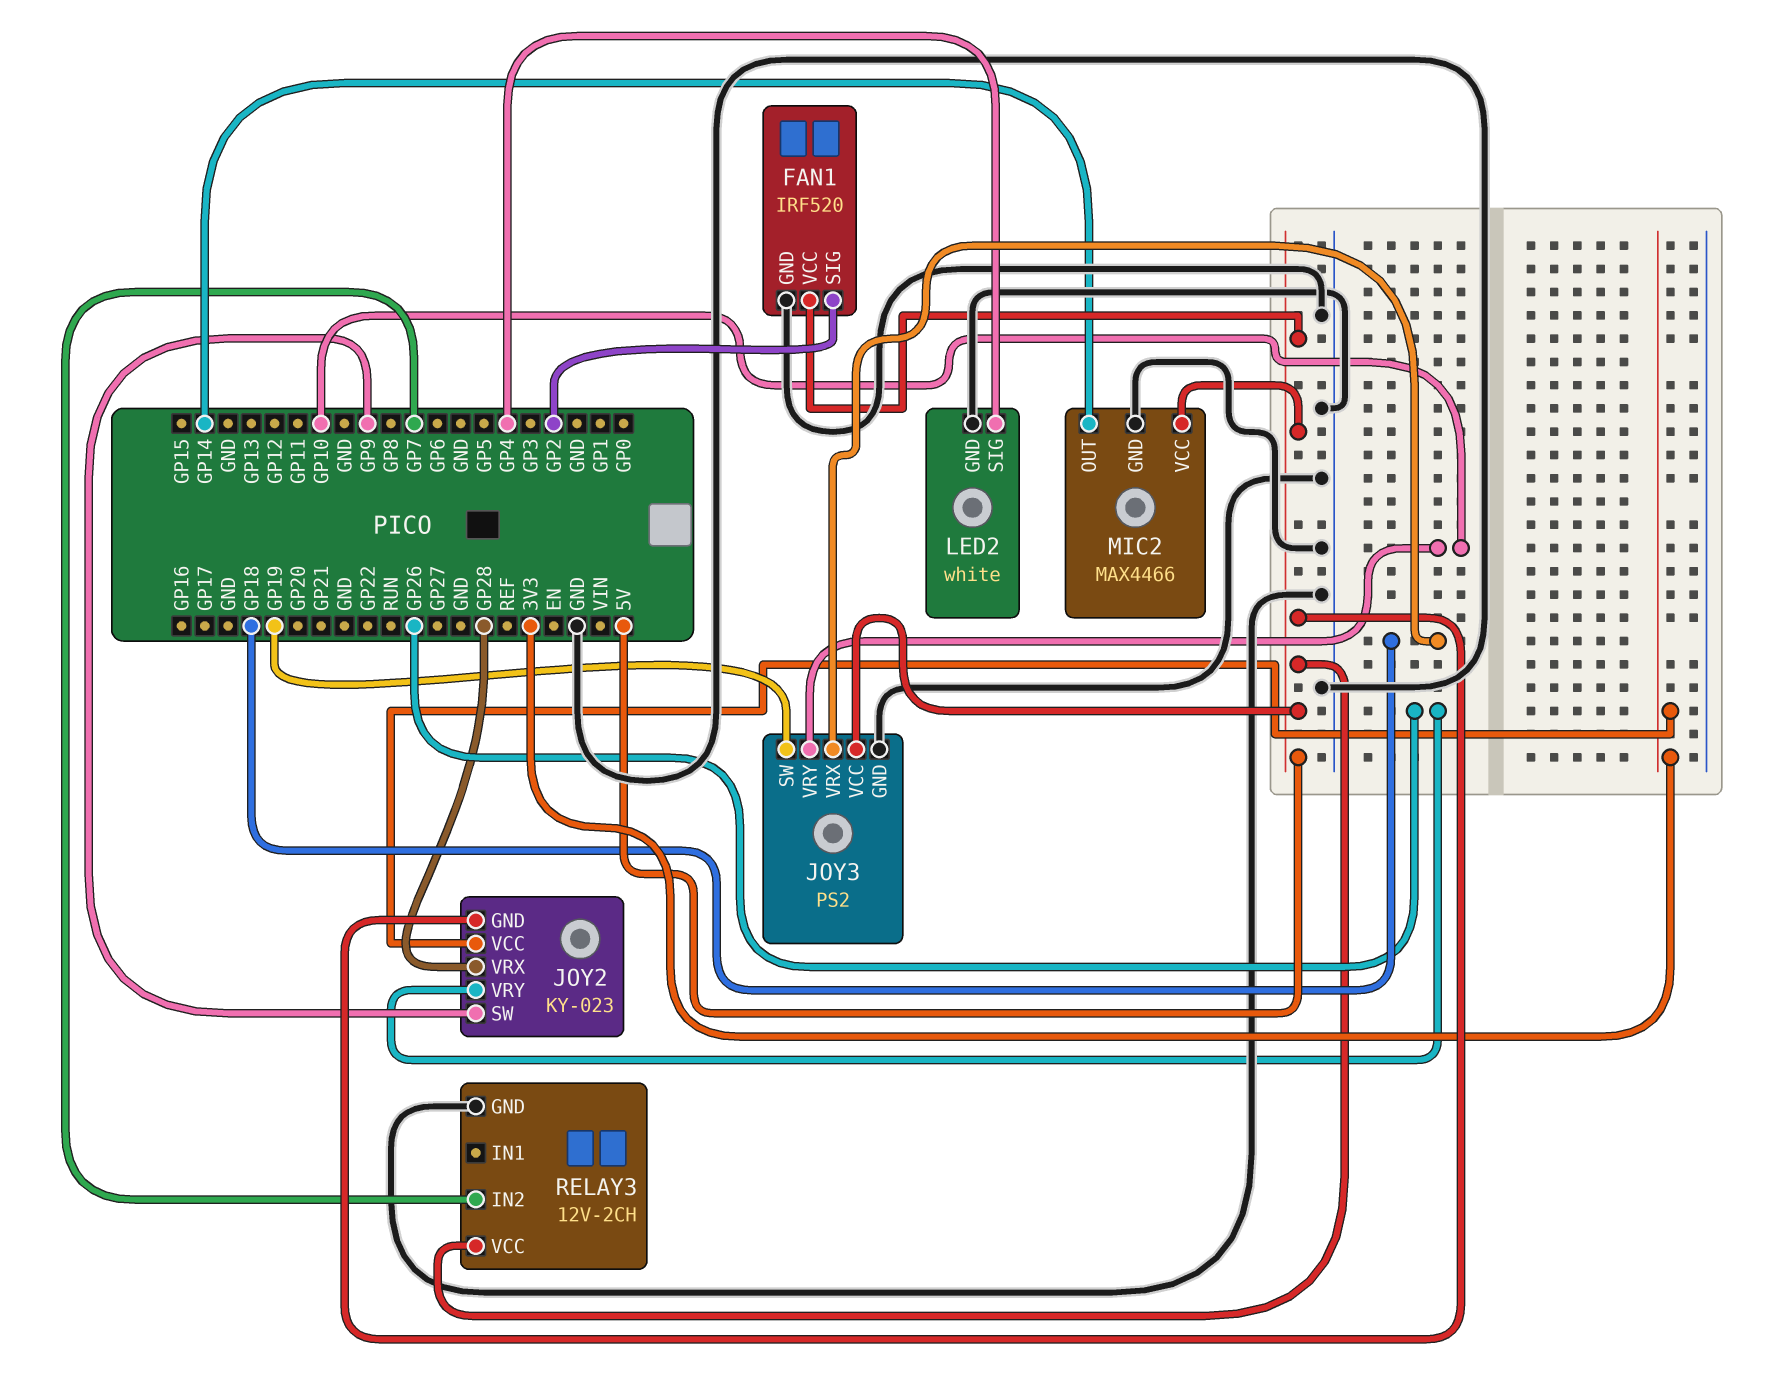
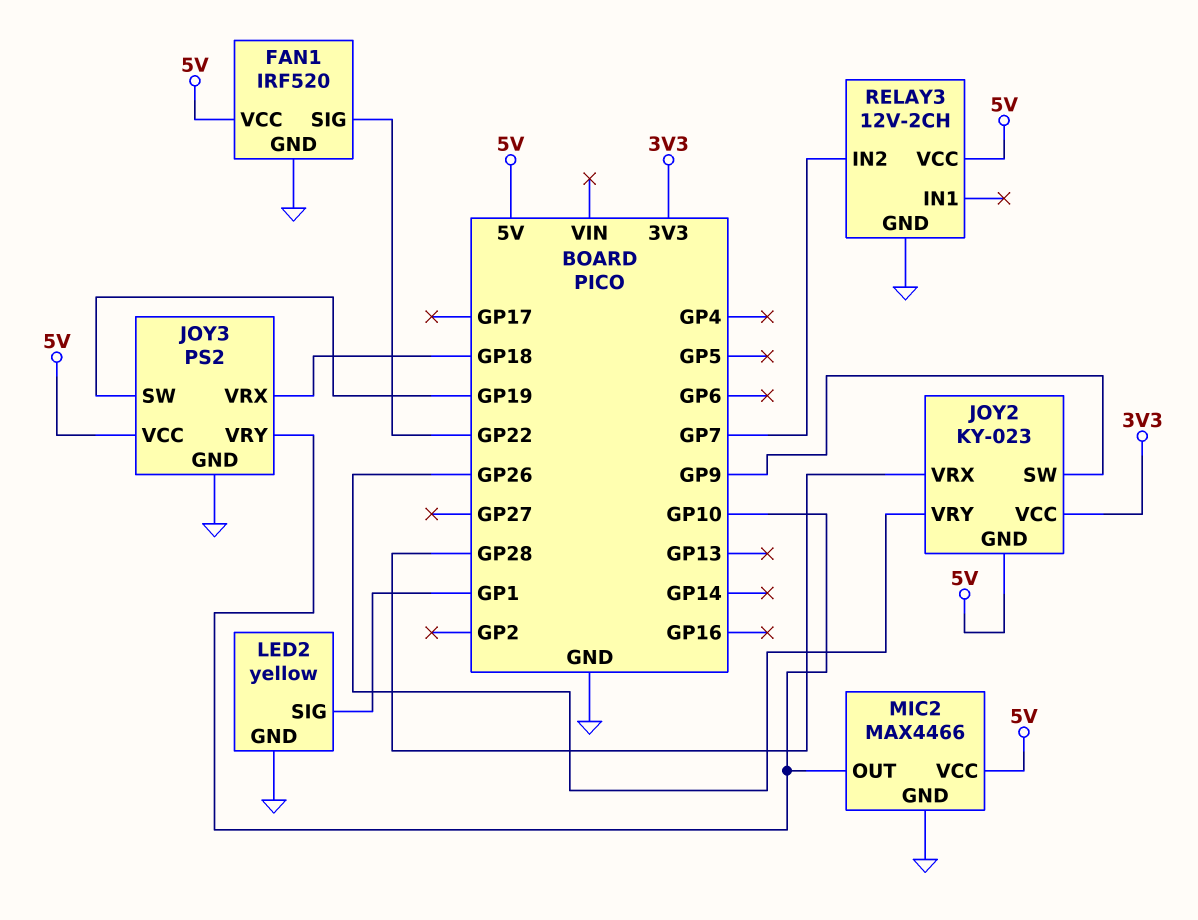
FAN1 pin SIG: GP2 -> GP22
LED2: white -> yellow
LED2 pin SIG: GP4 -> GP1
MIC2 pin OUT: GP14 -> GP10

